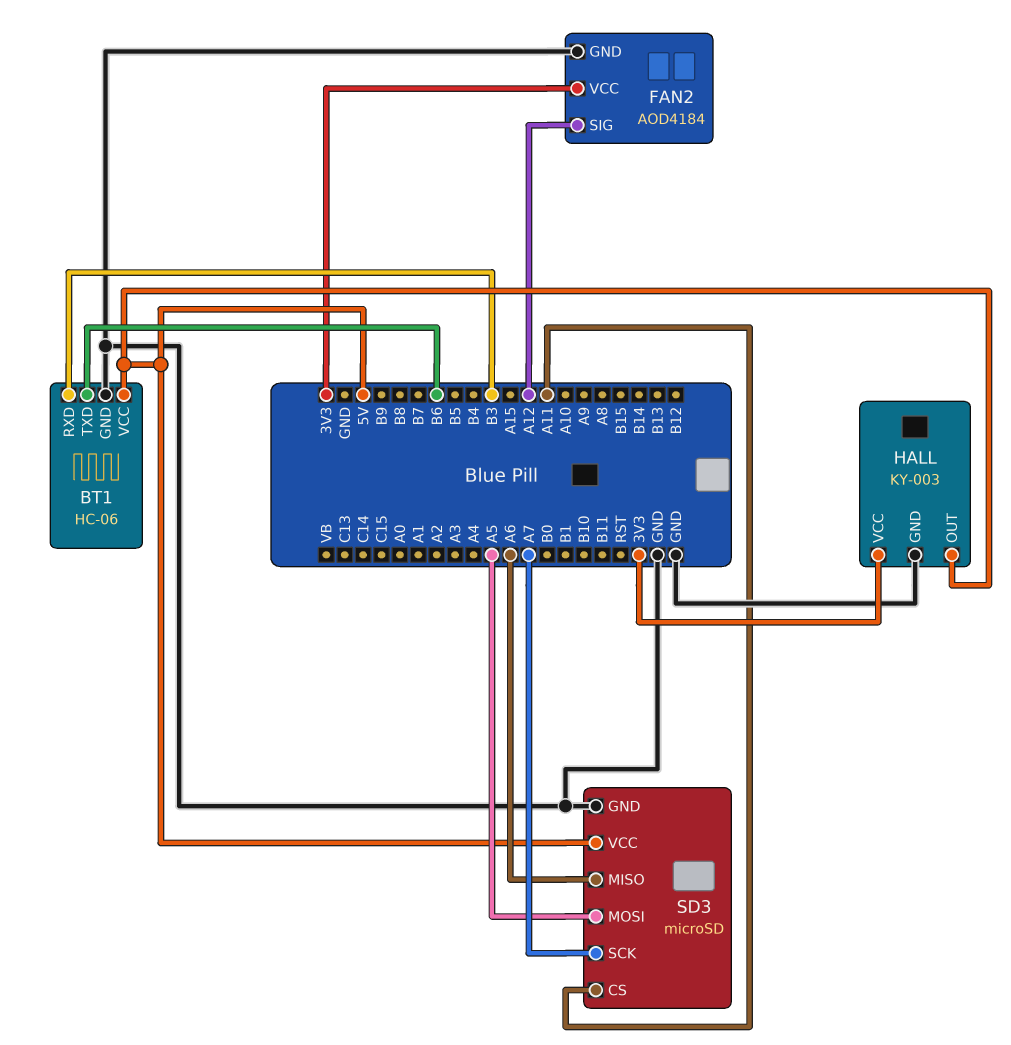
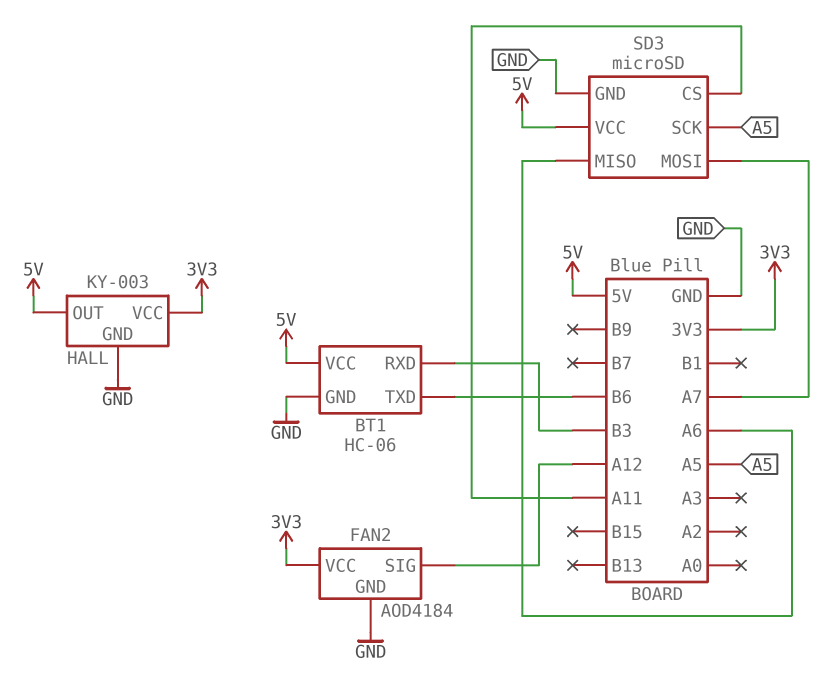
SD3 pin MOSI: A5 -> A7
SD3 pin SCK: A7 -> A5

